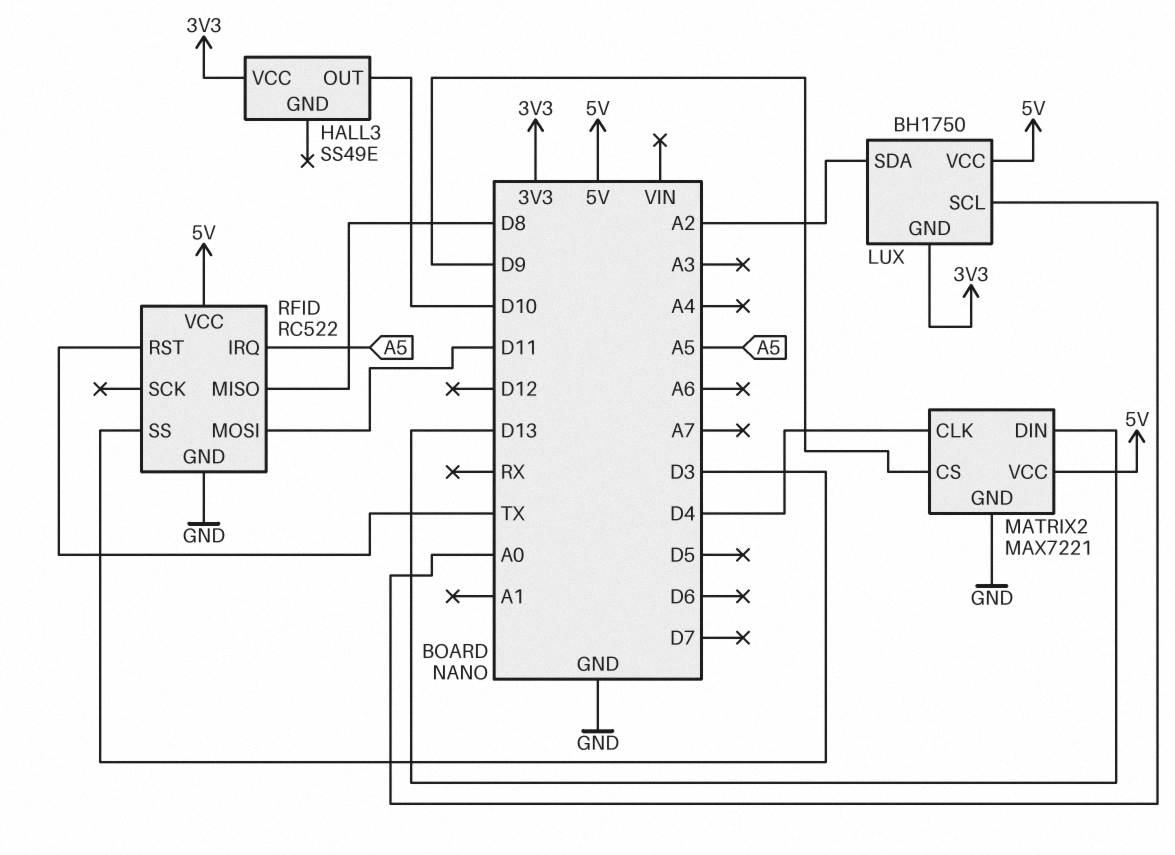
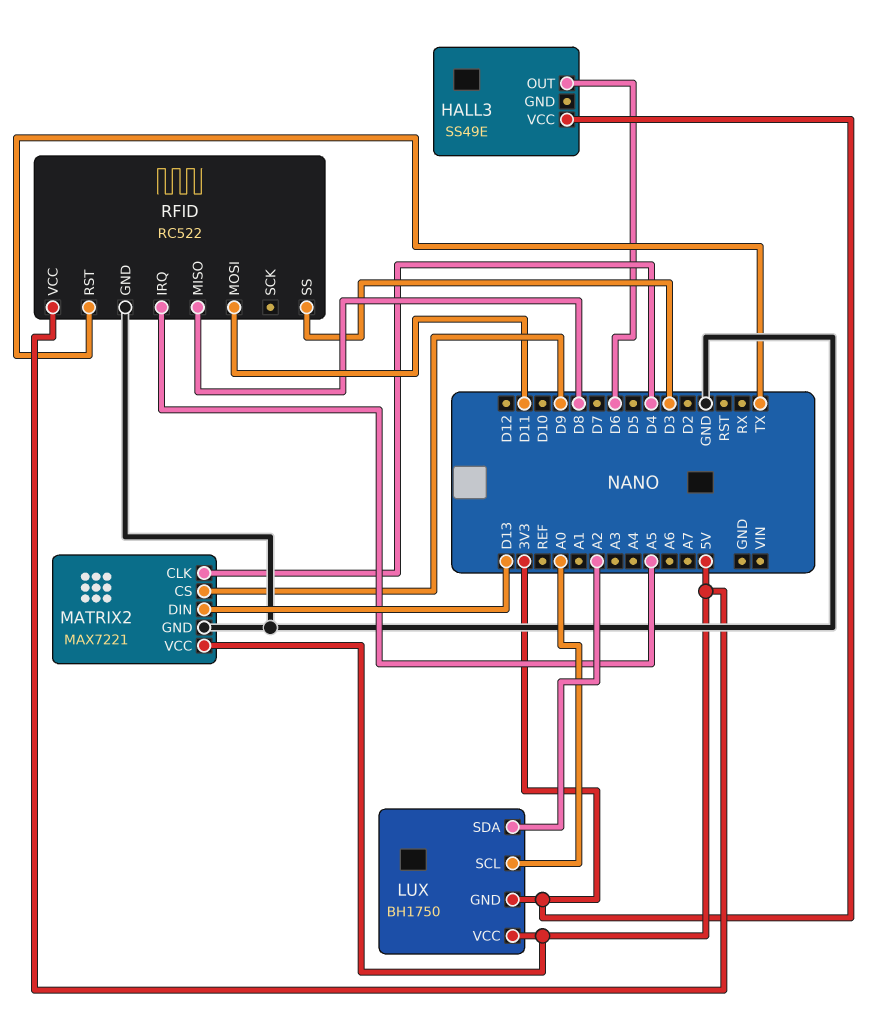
HALL3 pin OUT: D10 -> D6

